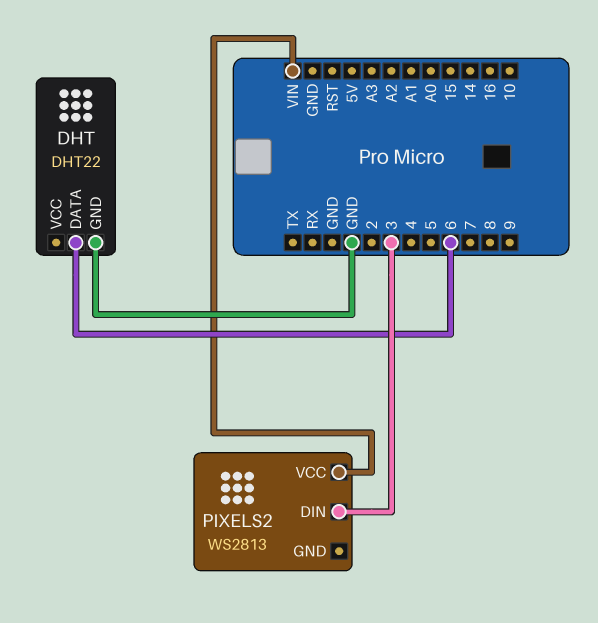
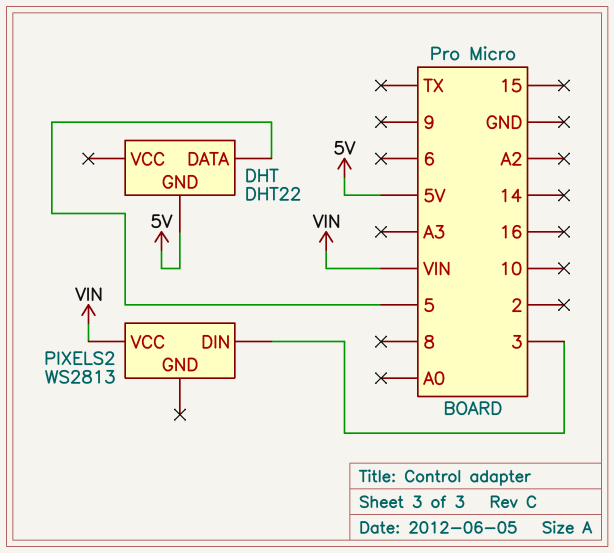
DHT pin DATA: 6 -> 5
DHT pin GND: GND -> 5V

